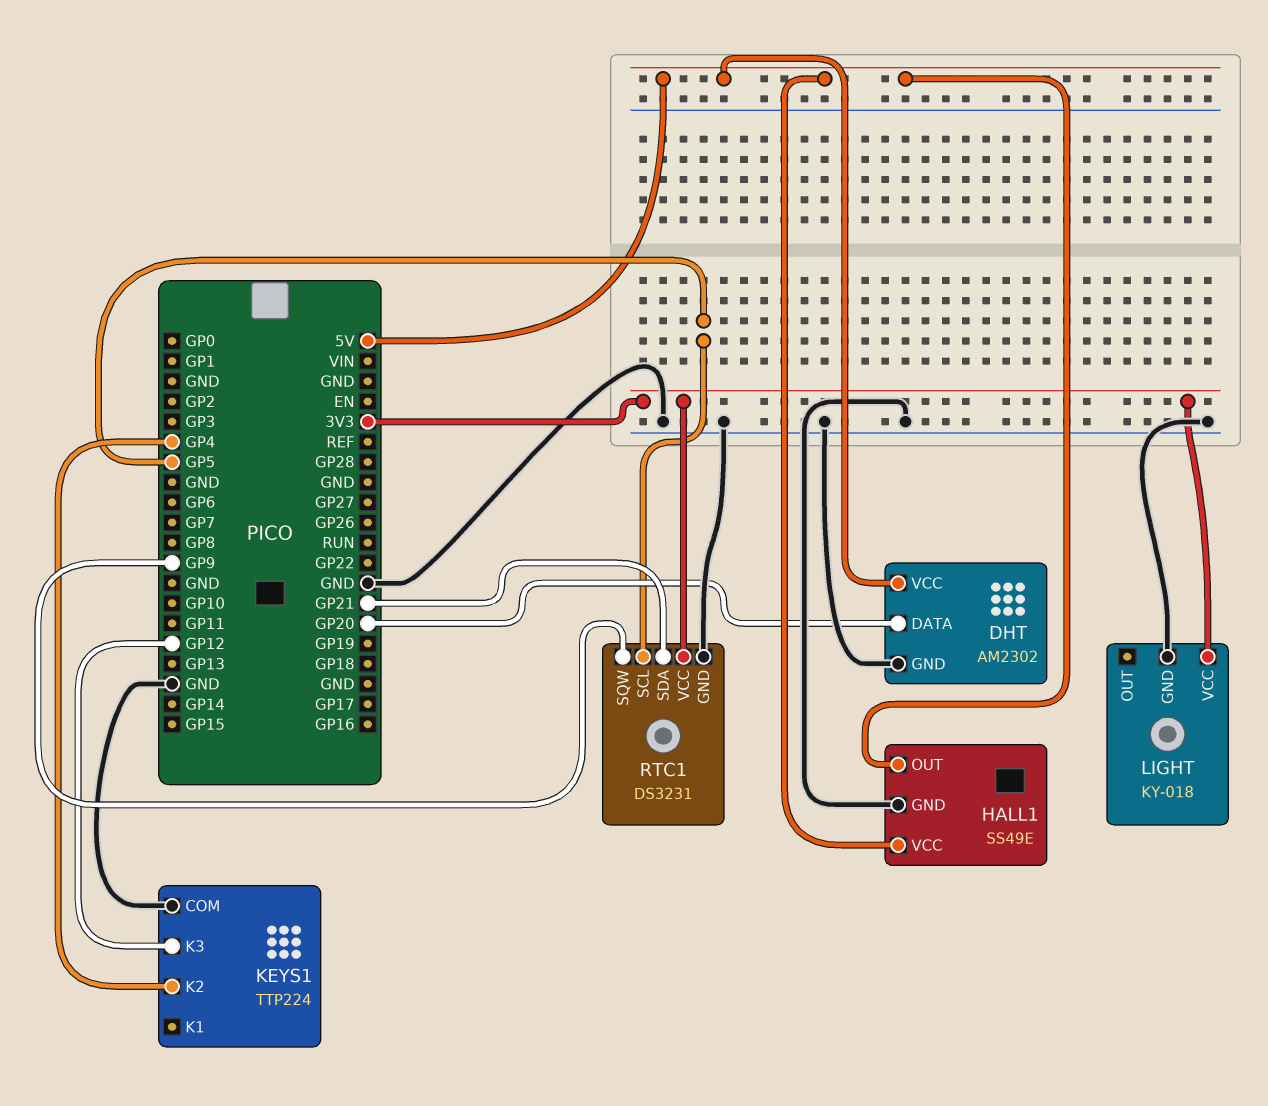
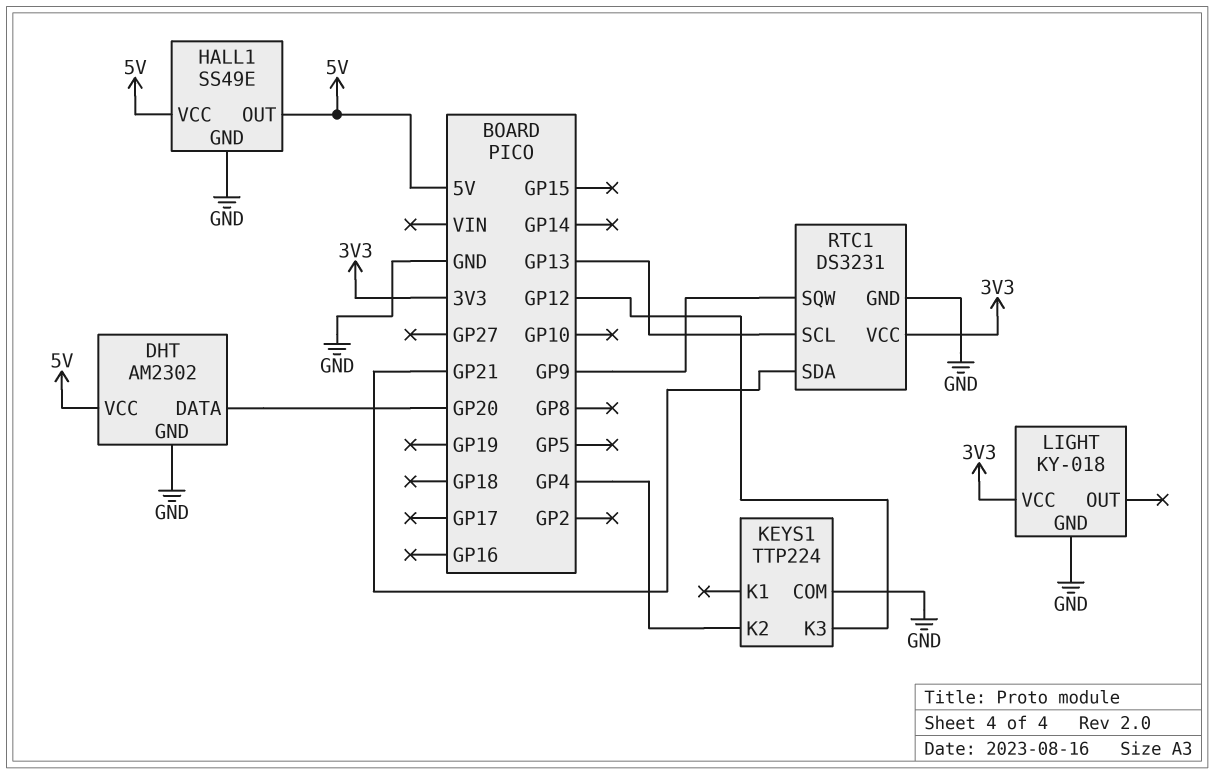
RTC1 pin SCL: GP5 -> GP13

